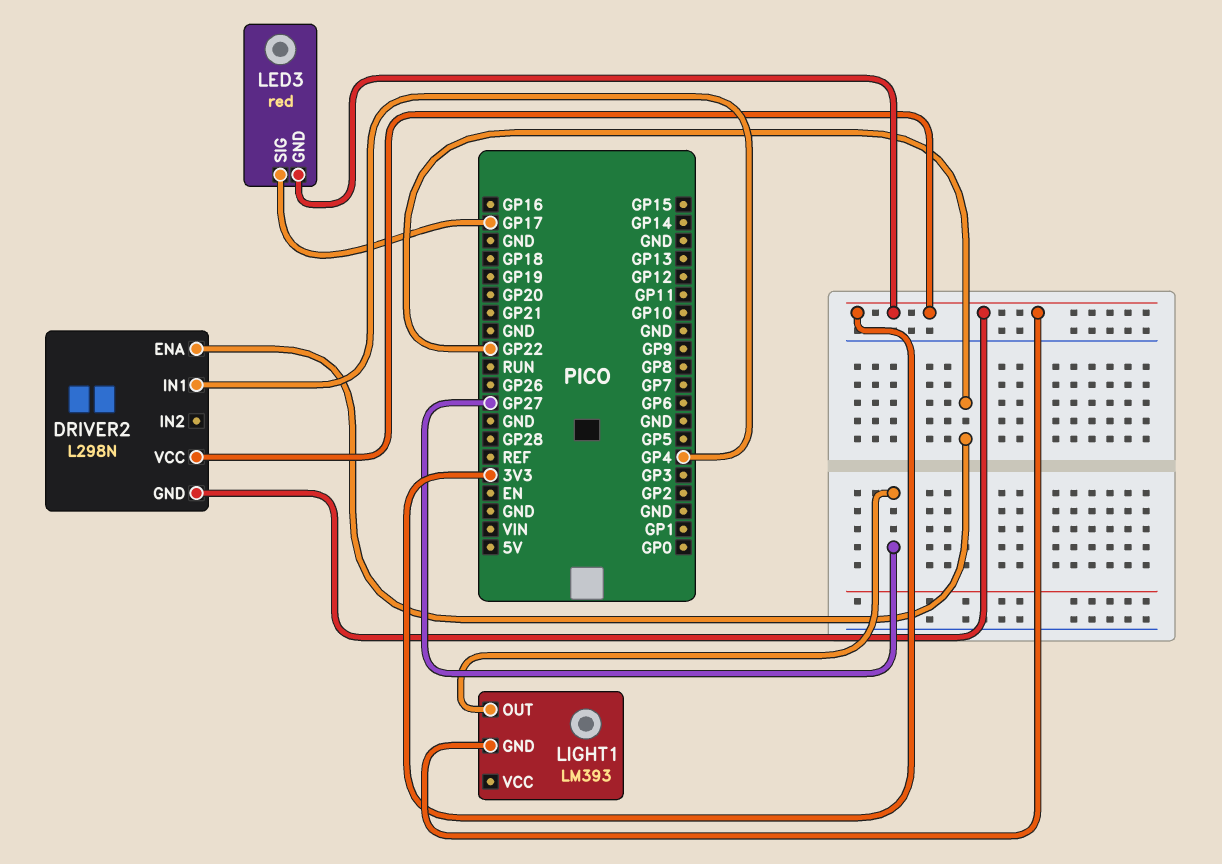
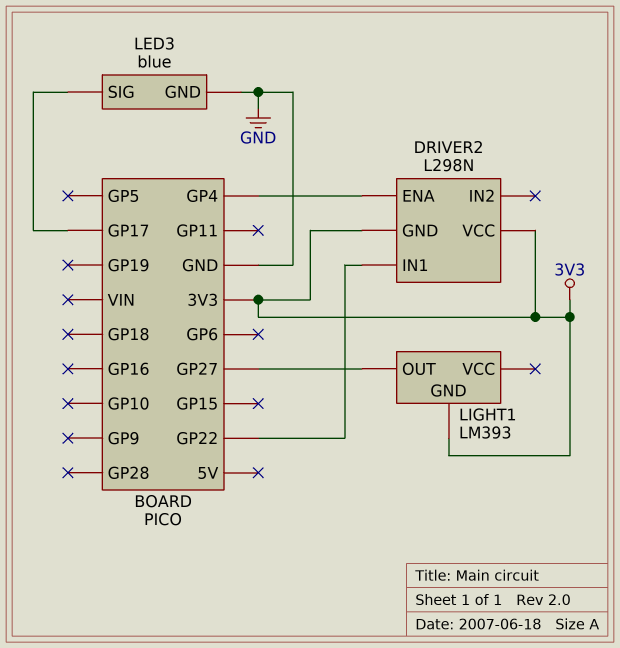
DRIVER2 pin ENA: GP22 -> GP4
DRIVER2 pin IN1: GP4 -> GP22
LED3: red -> blue
LED3 pin GND: 3V3 -> GND

